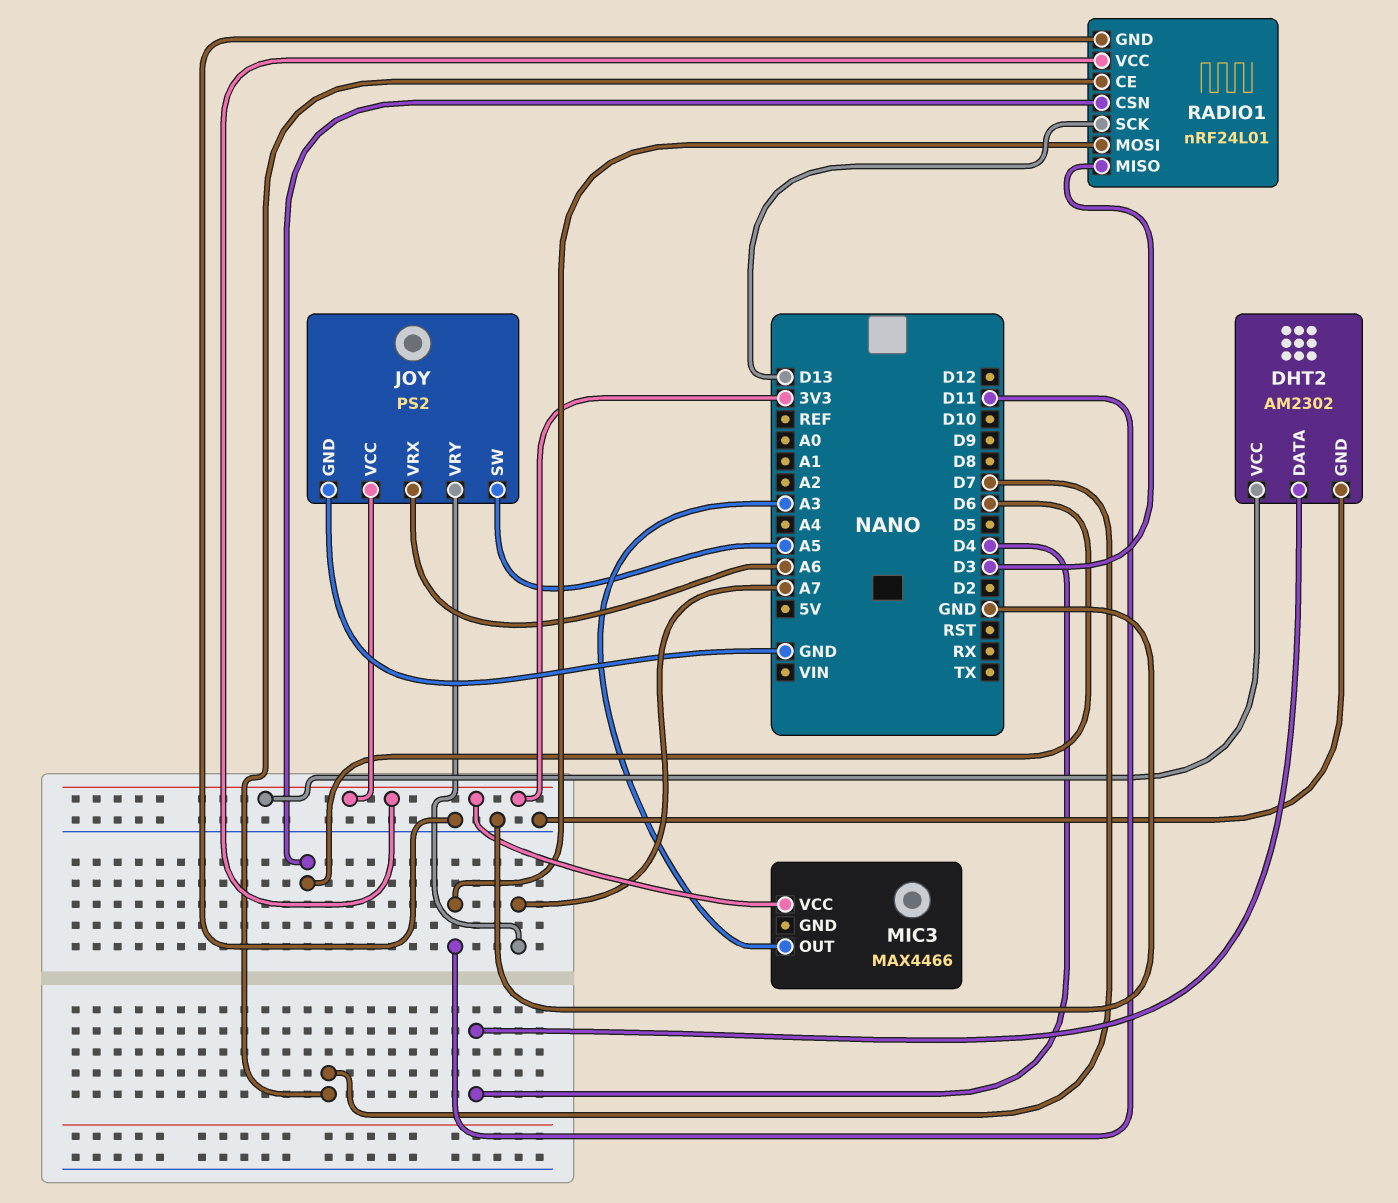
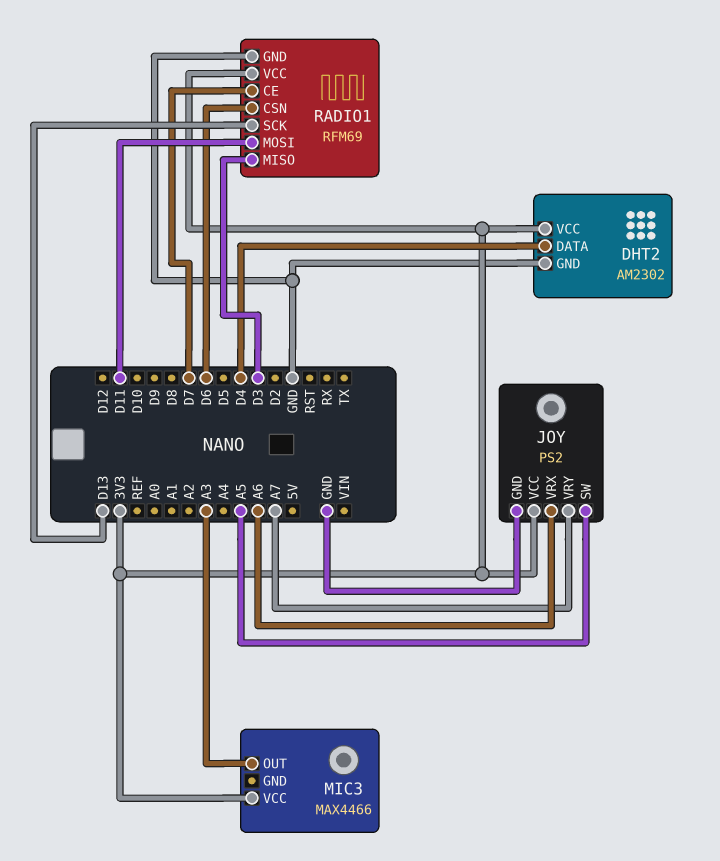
RADIO1: nRF24L01 -> RFM69

